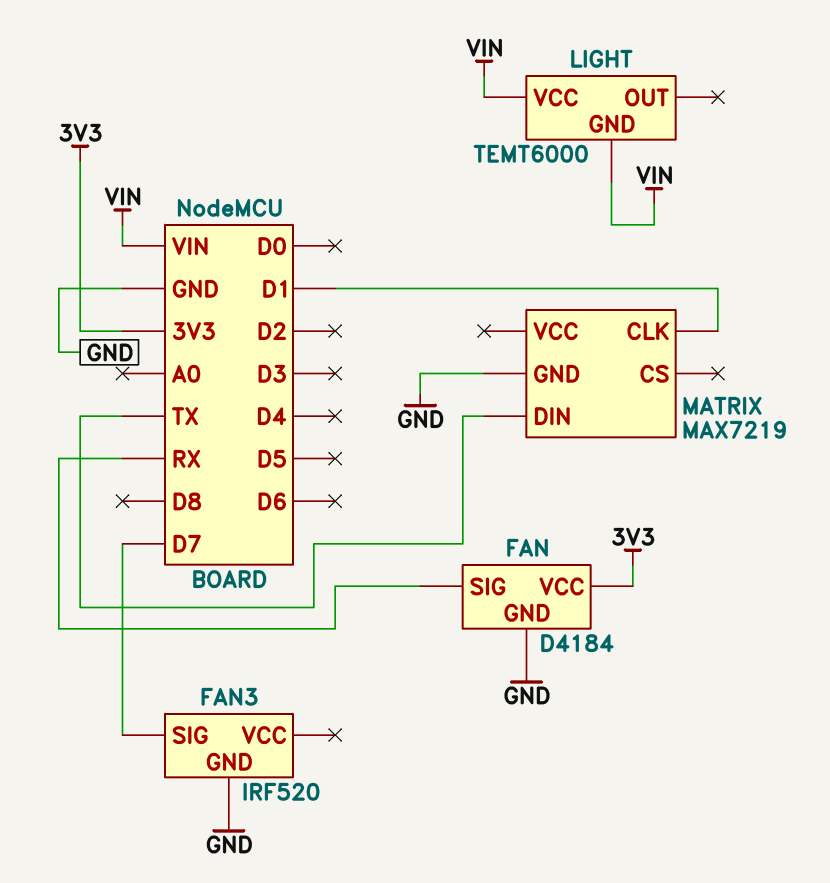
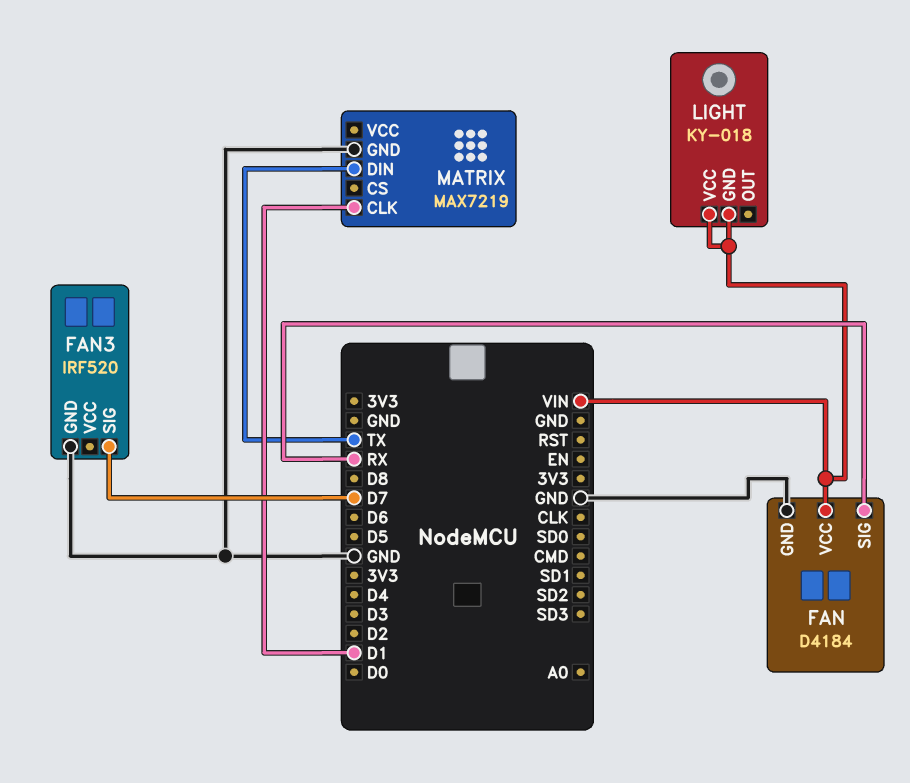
FAN pin VCC: 3V3 -> VIN
LIGHT: TEMT6000 -> KY-018

